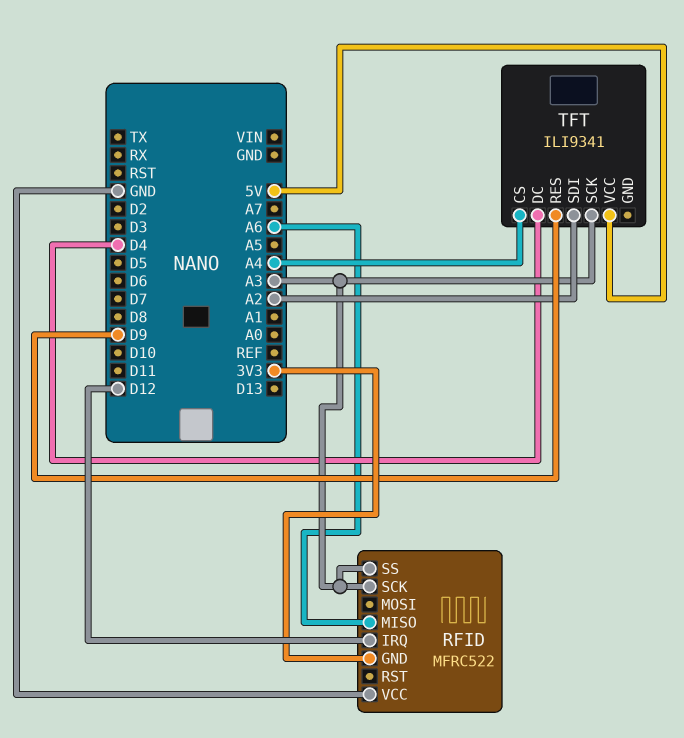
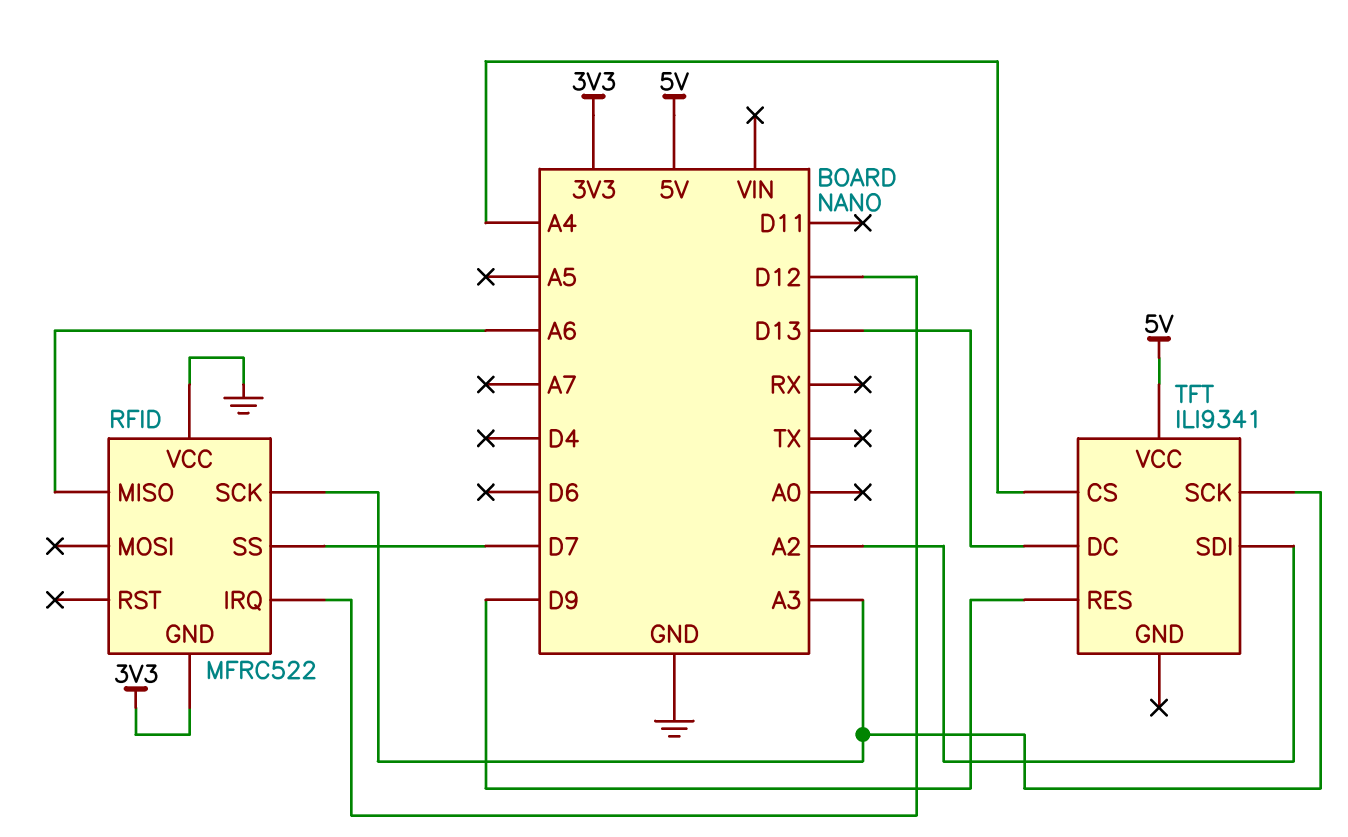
RFID pin SS: A3 -> D7
TFT pin DC: D4 -> D13

